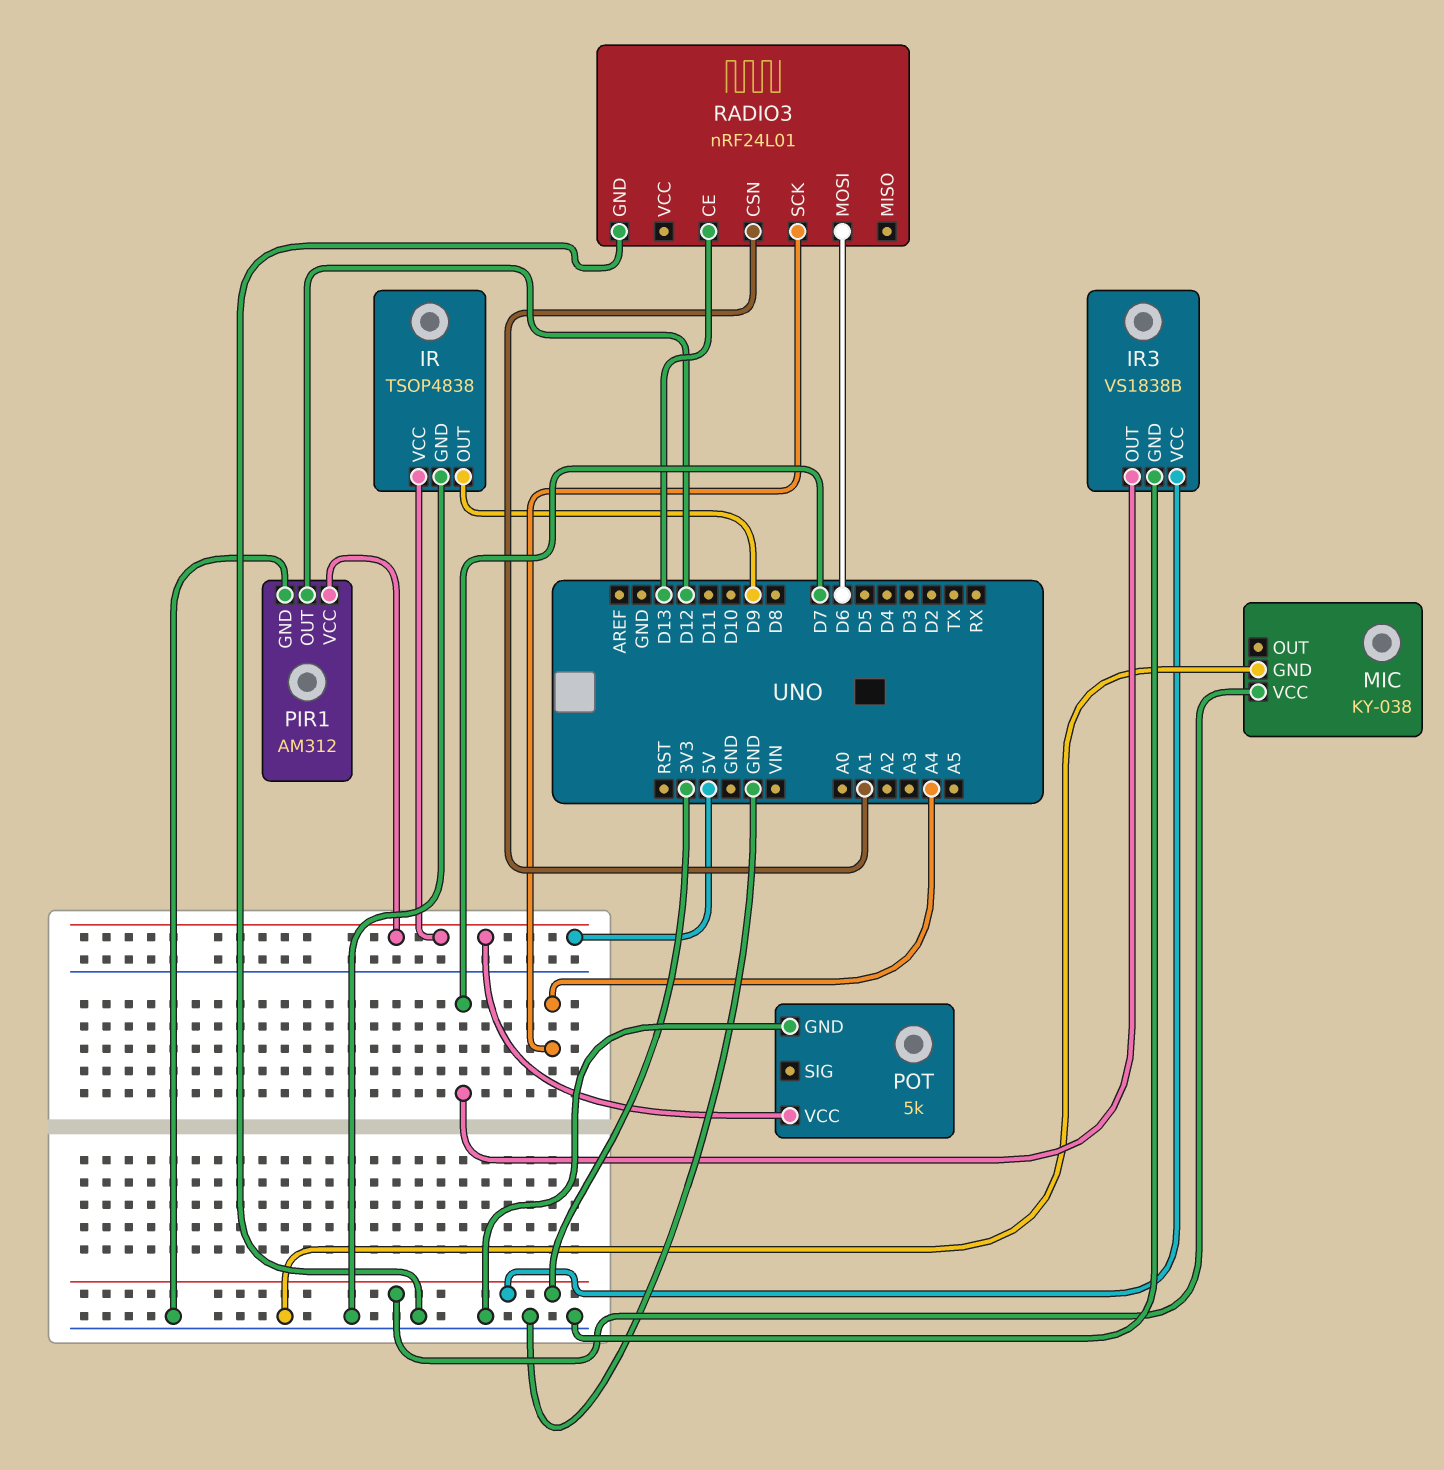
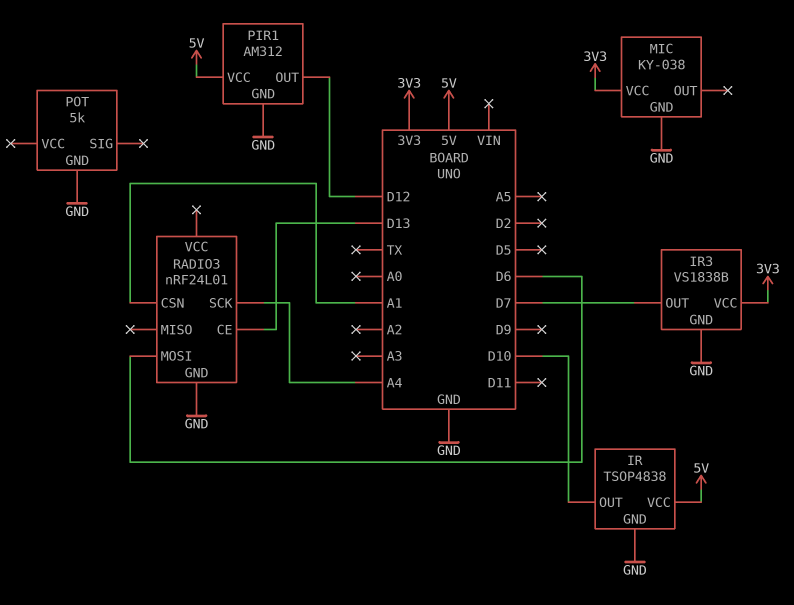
IR pin OUT: D9 -> D10
POT pin VCC: 5V -> none

